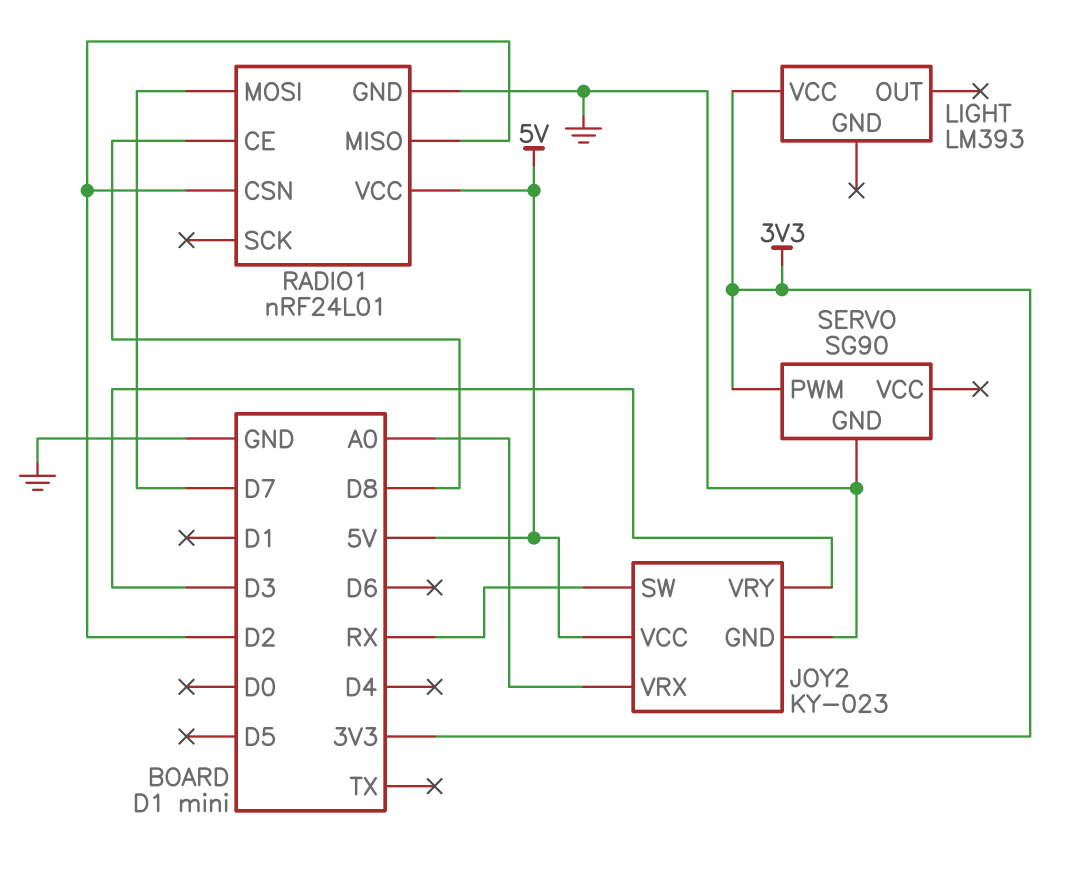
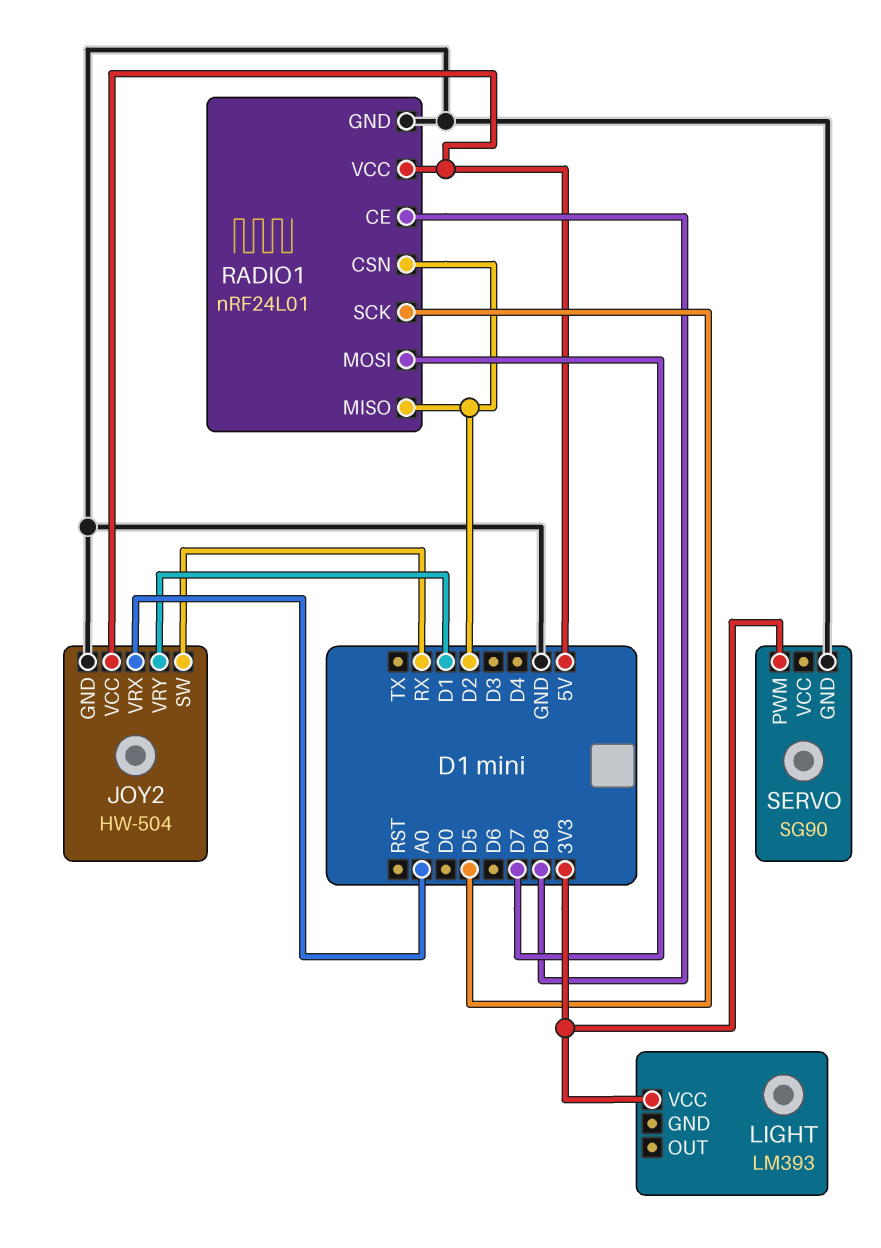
JOY2: KY-023 -> HW-504
JOY2 pin VRY: D3 -> D1
RADIO1 pin SCK: none -> D5

